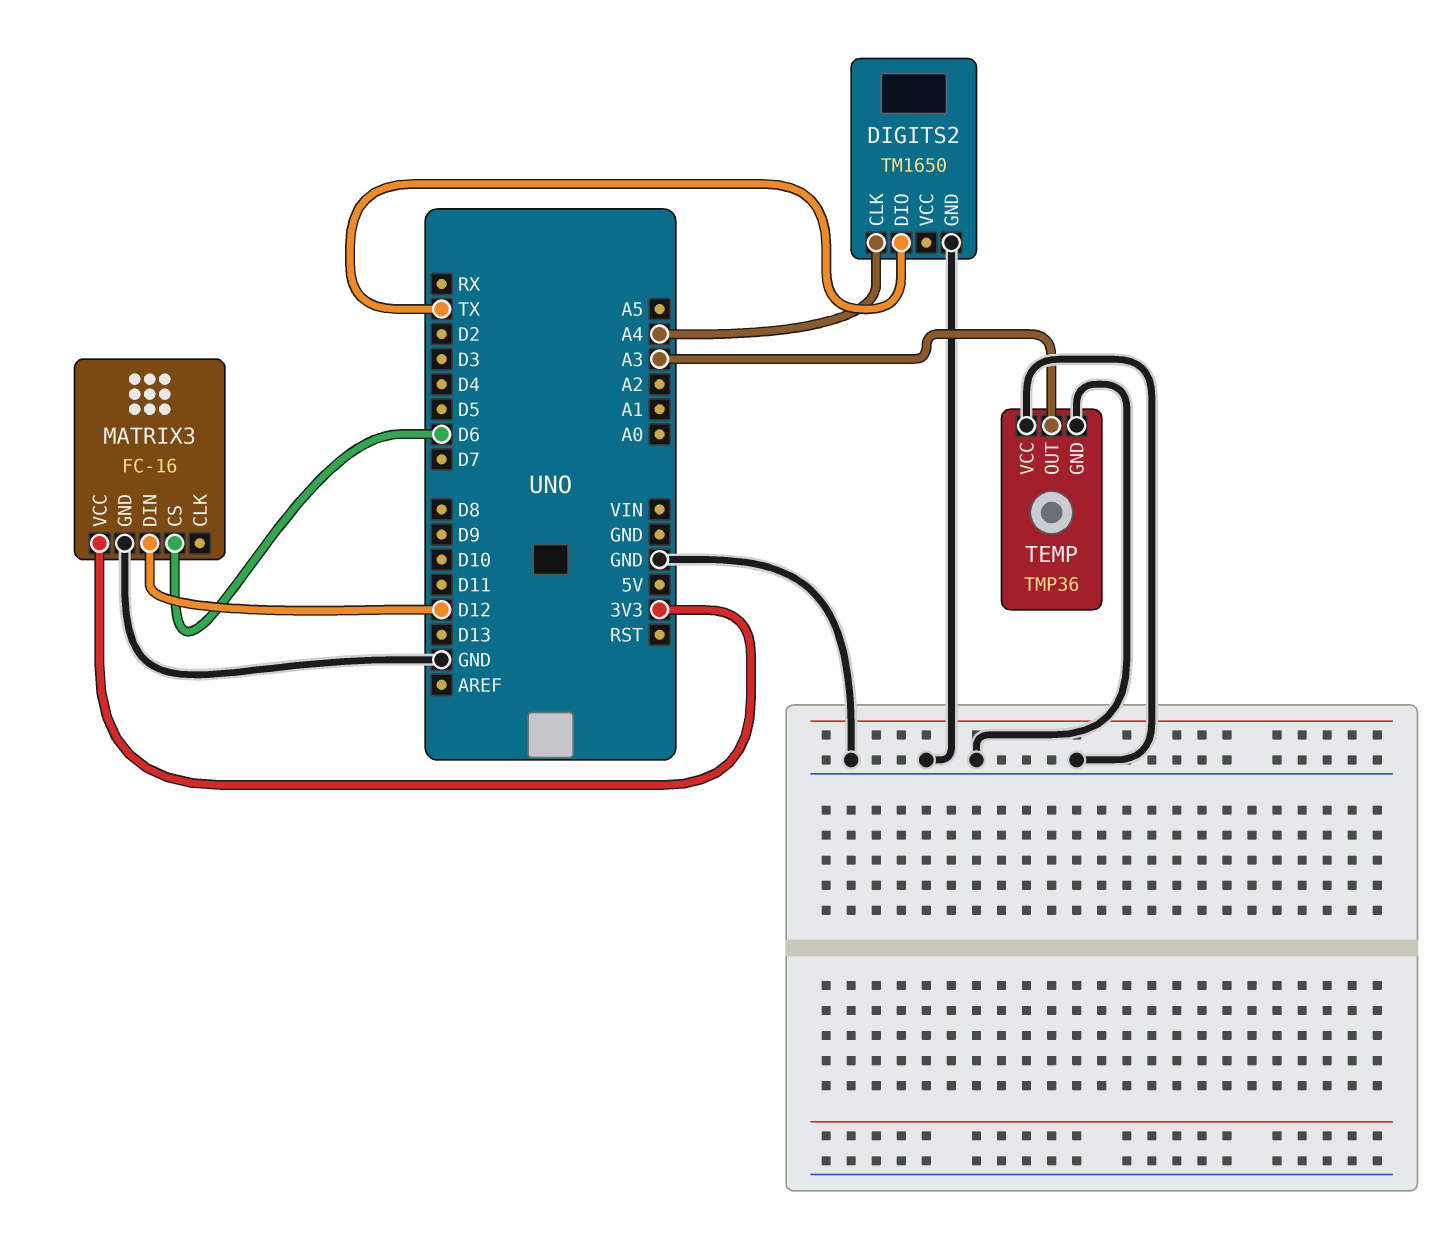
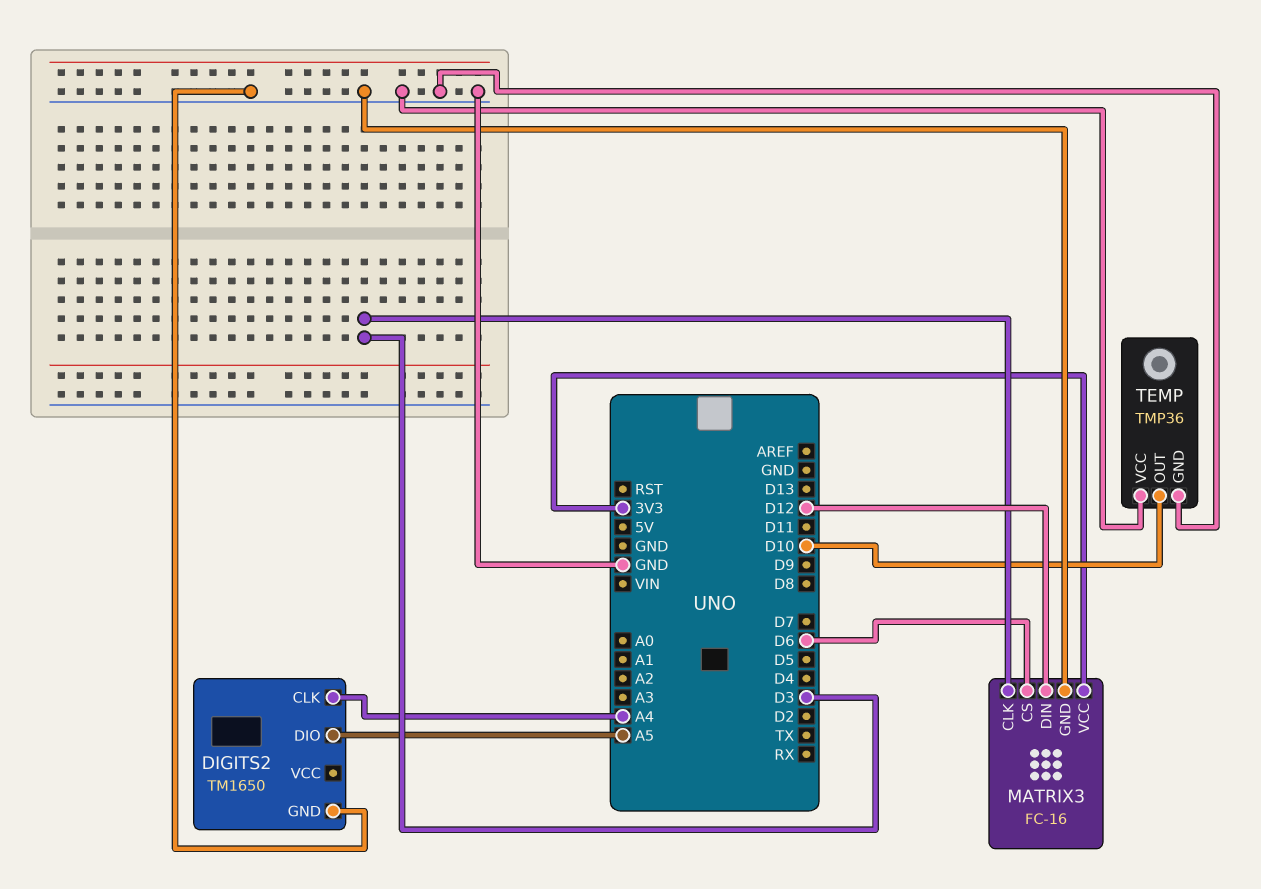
DIGITS2 pin DIO: TX -> A5
MATRIX3 pin CLK: none -> D3
TEMP pin OUT: A3 -> D10

